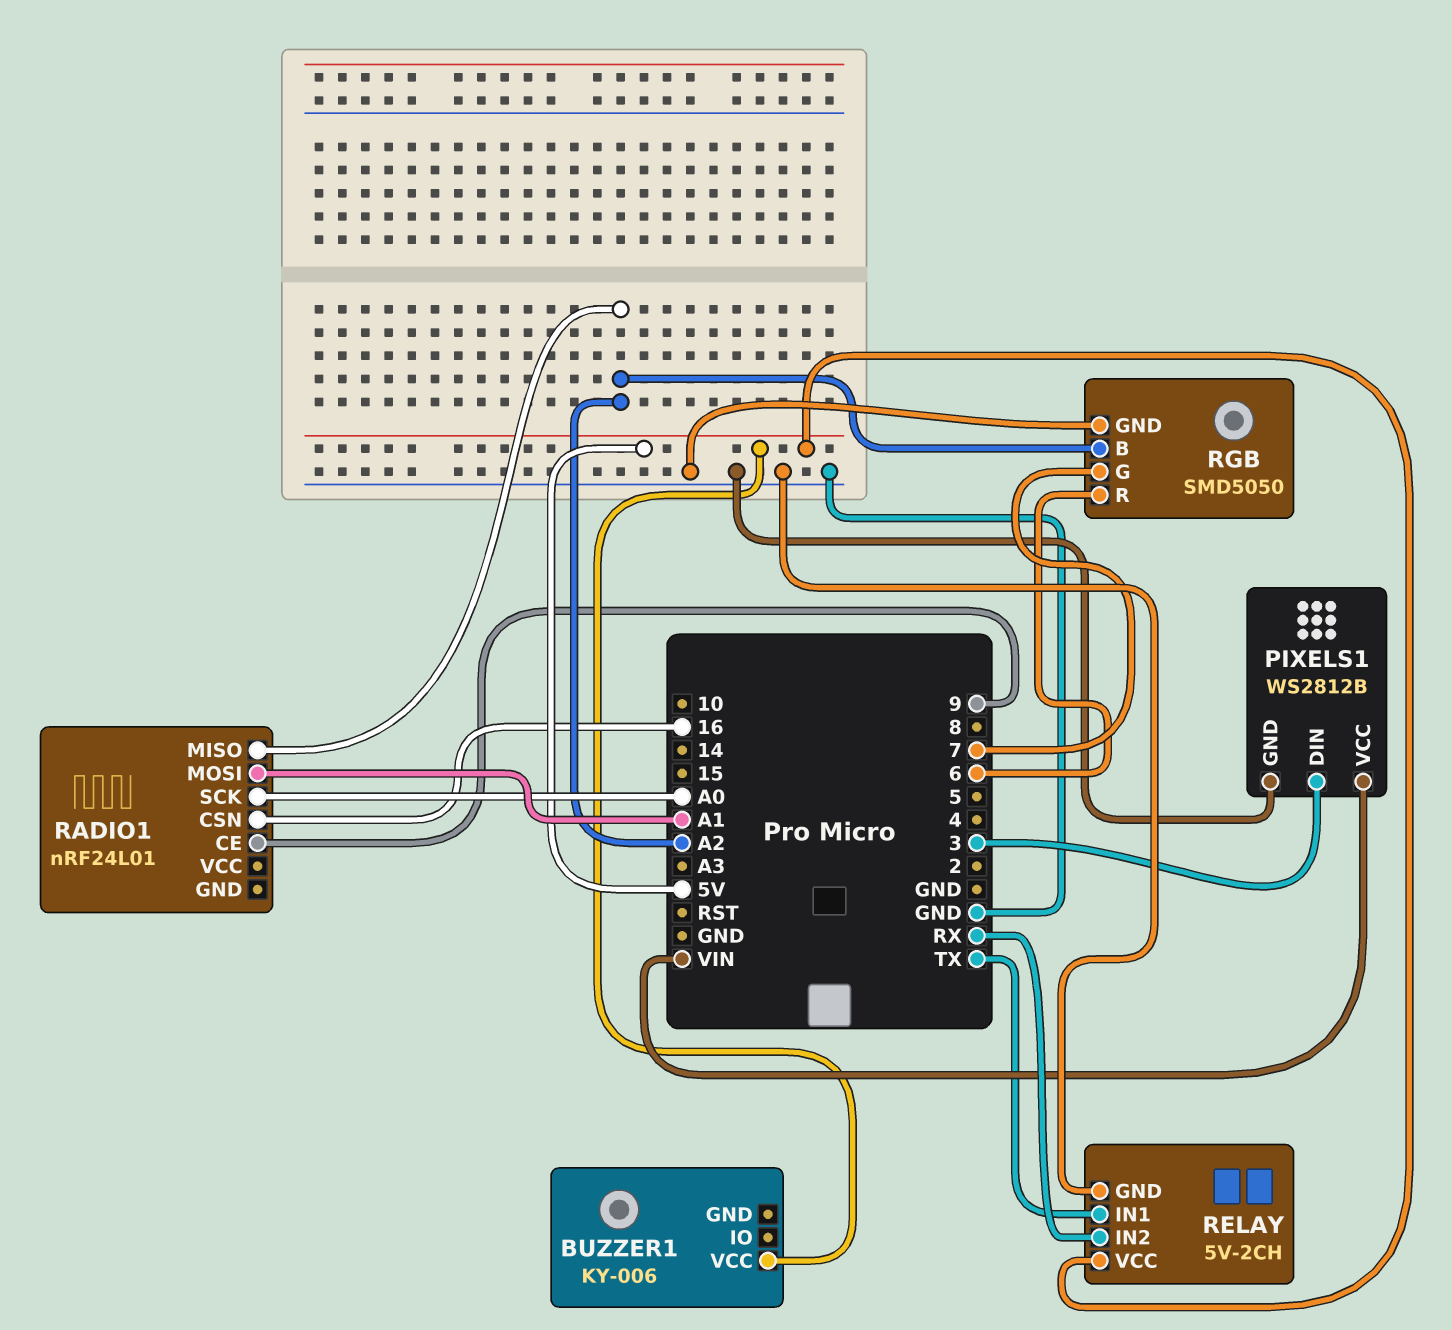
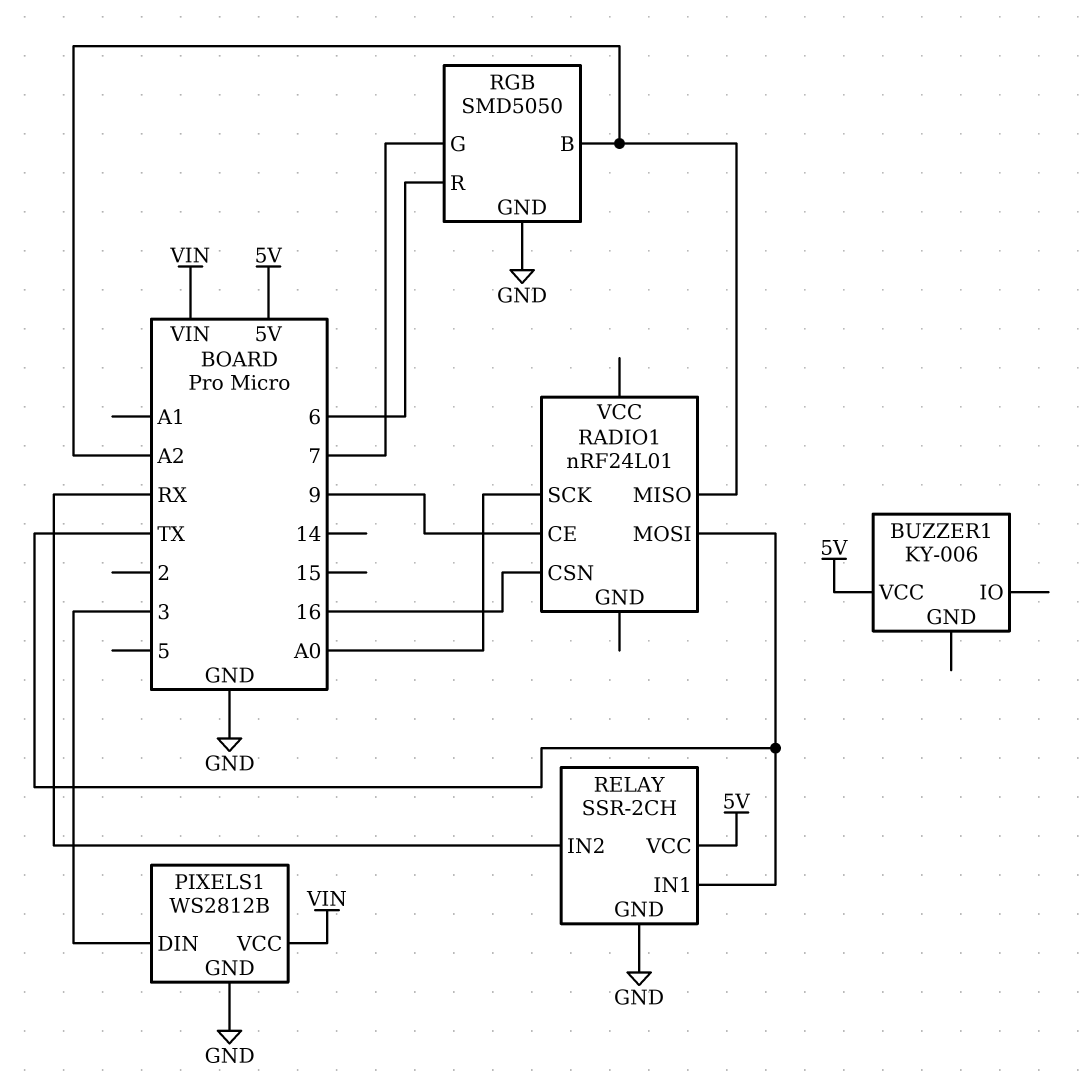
RADIO1 pin MOSI: A1 -> TX
RELAY: 5V-2CH -> SSR-2CH

